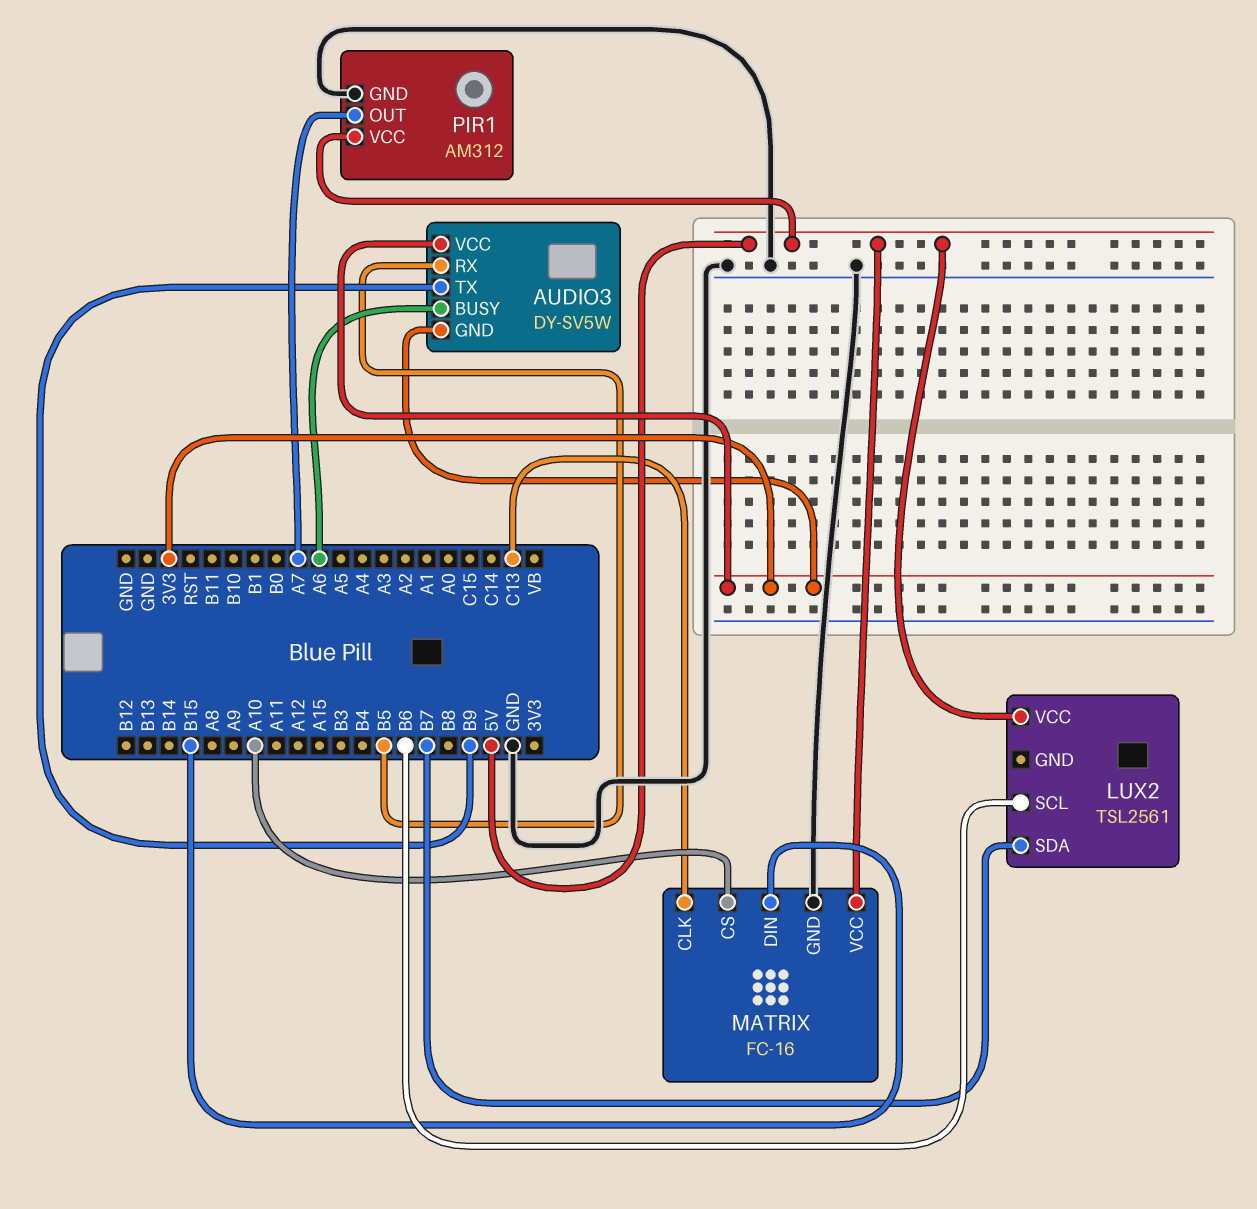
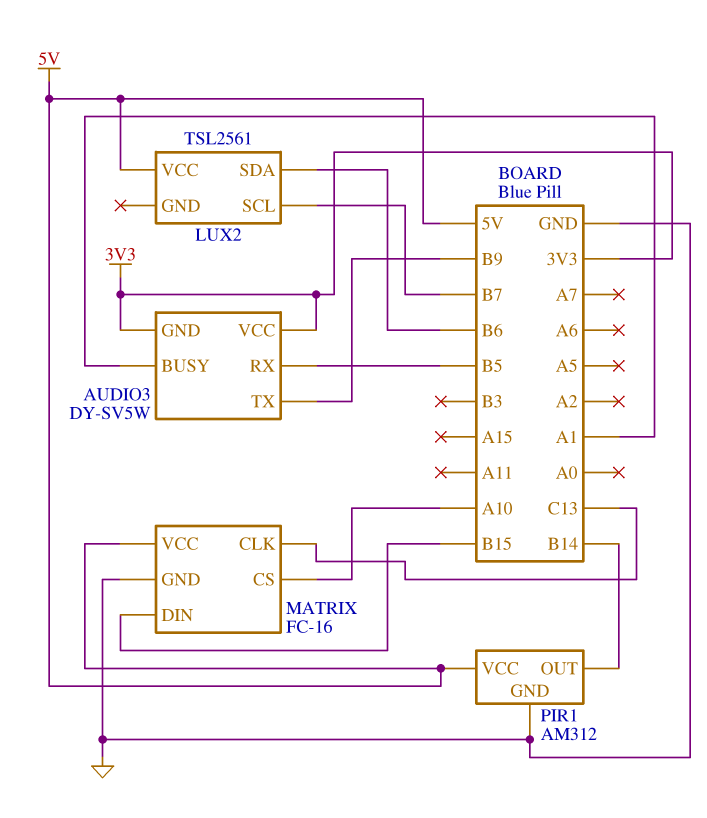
AUDIO3 pin BUSY: A6 -> A1
LUX2 pin SCL: B6 -> B7
LUX2 pin SDA: B7 -> B6
PIR1 pin OUT: A7 -> B14

